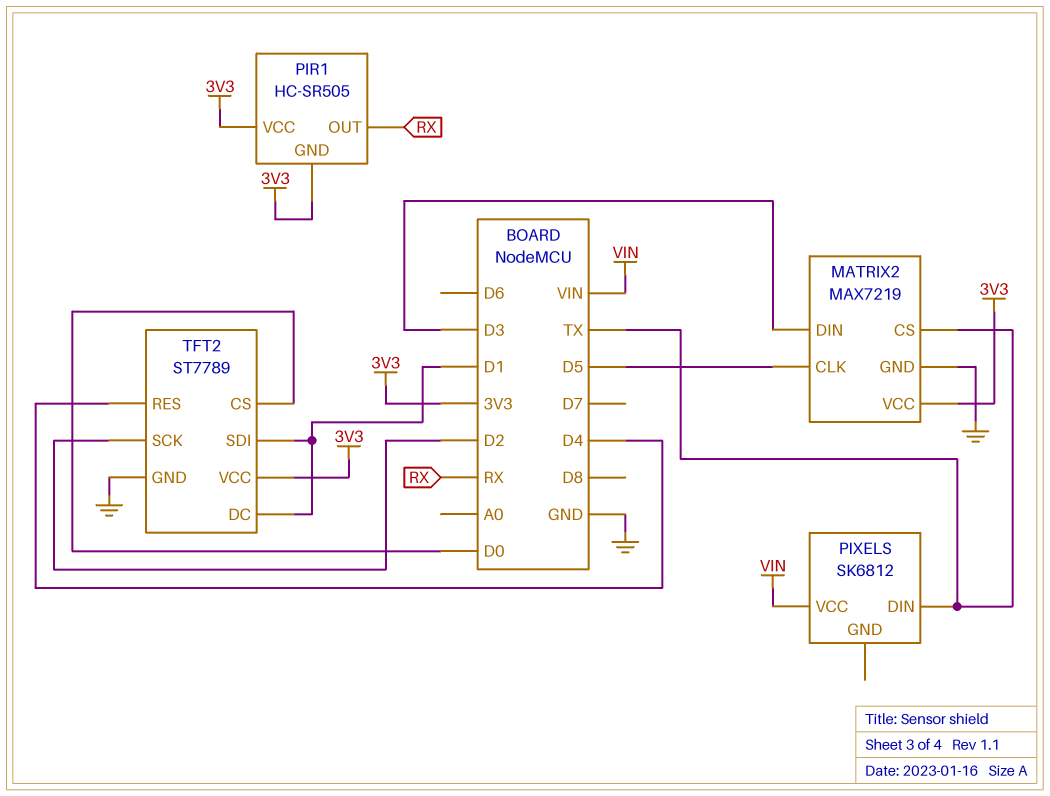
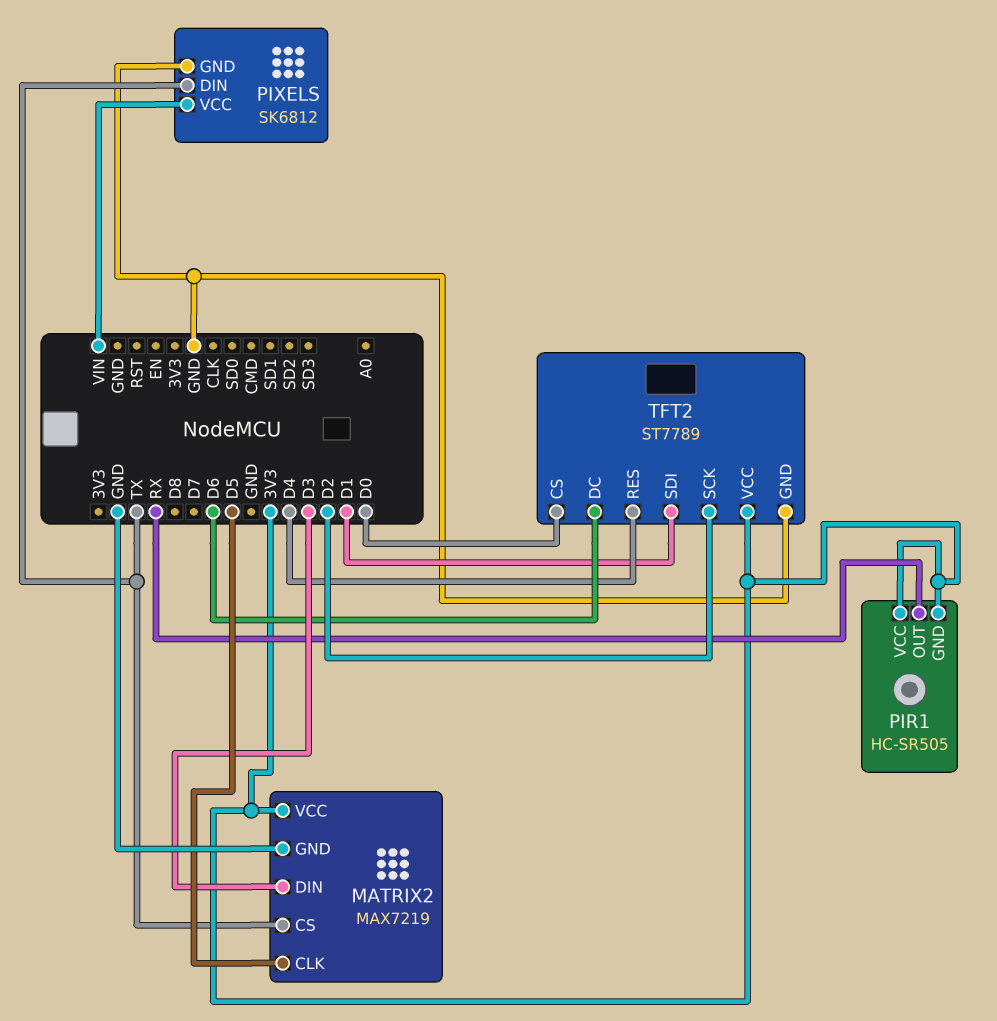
PIXELS pin GND: none -> GND
TFT2 pin DC: D1 -> D6

